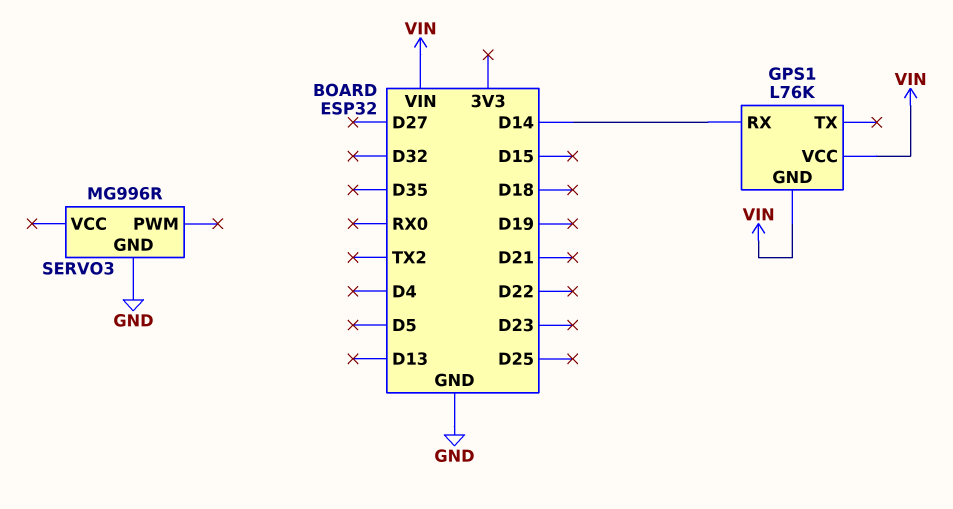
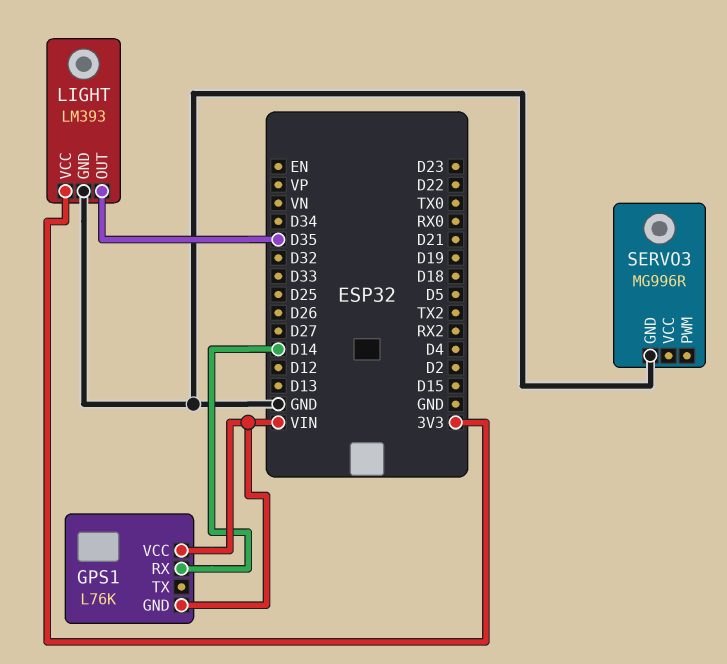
LIGHT: none -> LM393
LIGHT pin GND: none -> GND
LIGHT pin OUT: none -> D35
LIGHT pin VCC: none -> 3V3

